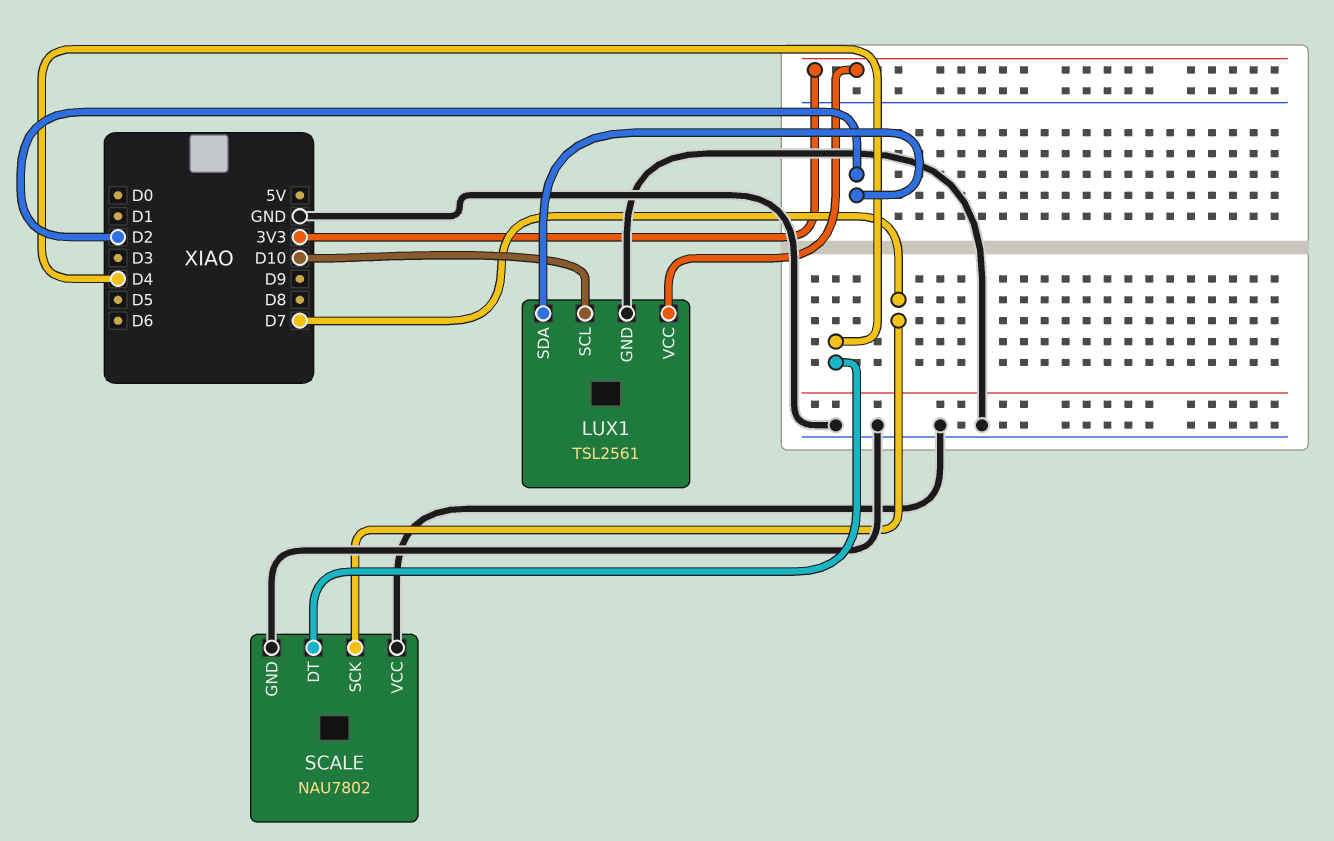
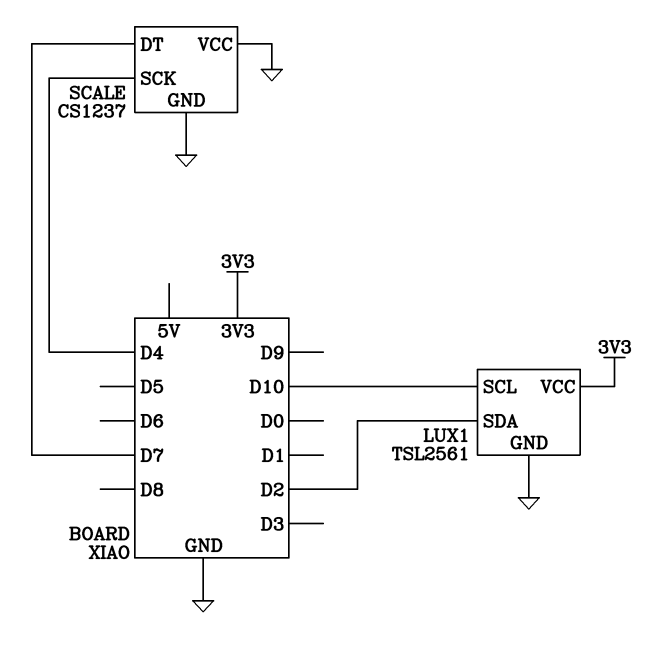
SCALE: NAU7802 -> CS1237
SCALE pin DT: D4 -> D7
SCALE pin SCK: D7 -> D4

